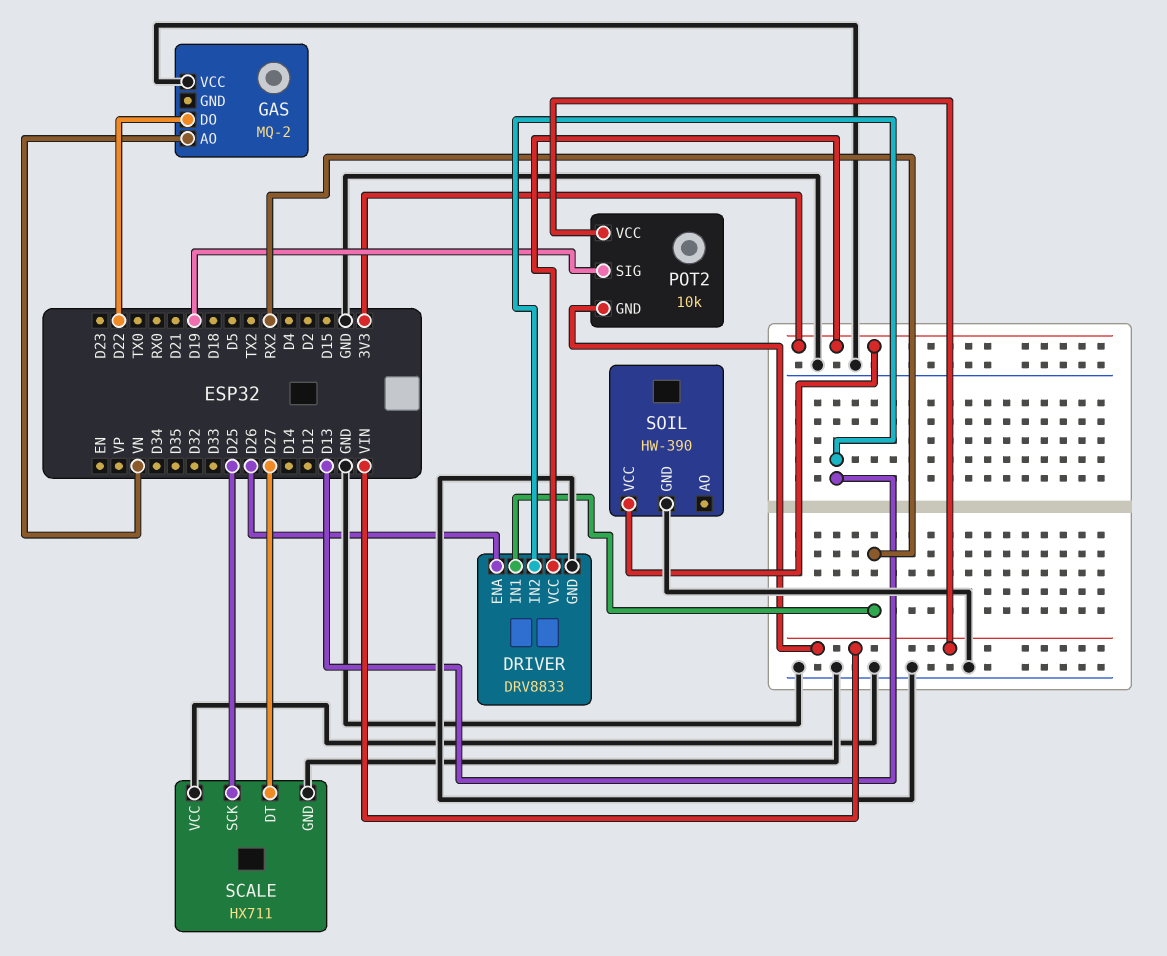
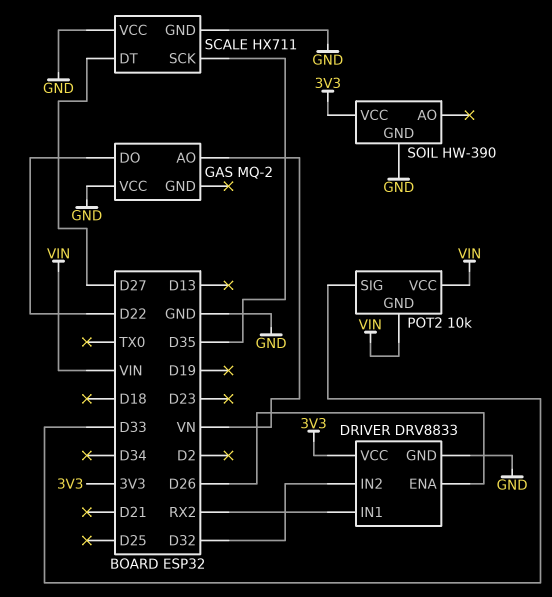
DRIVER pin IN2: D13 -> D32
POT2 pin SIG: D19 -> D33
SCALE pin SCK: D25 -> D35

